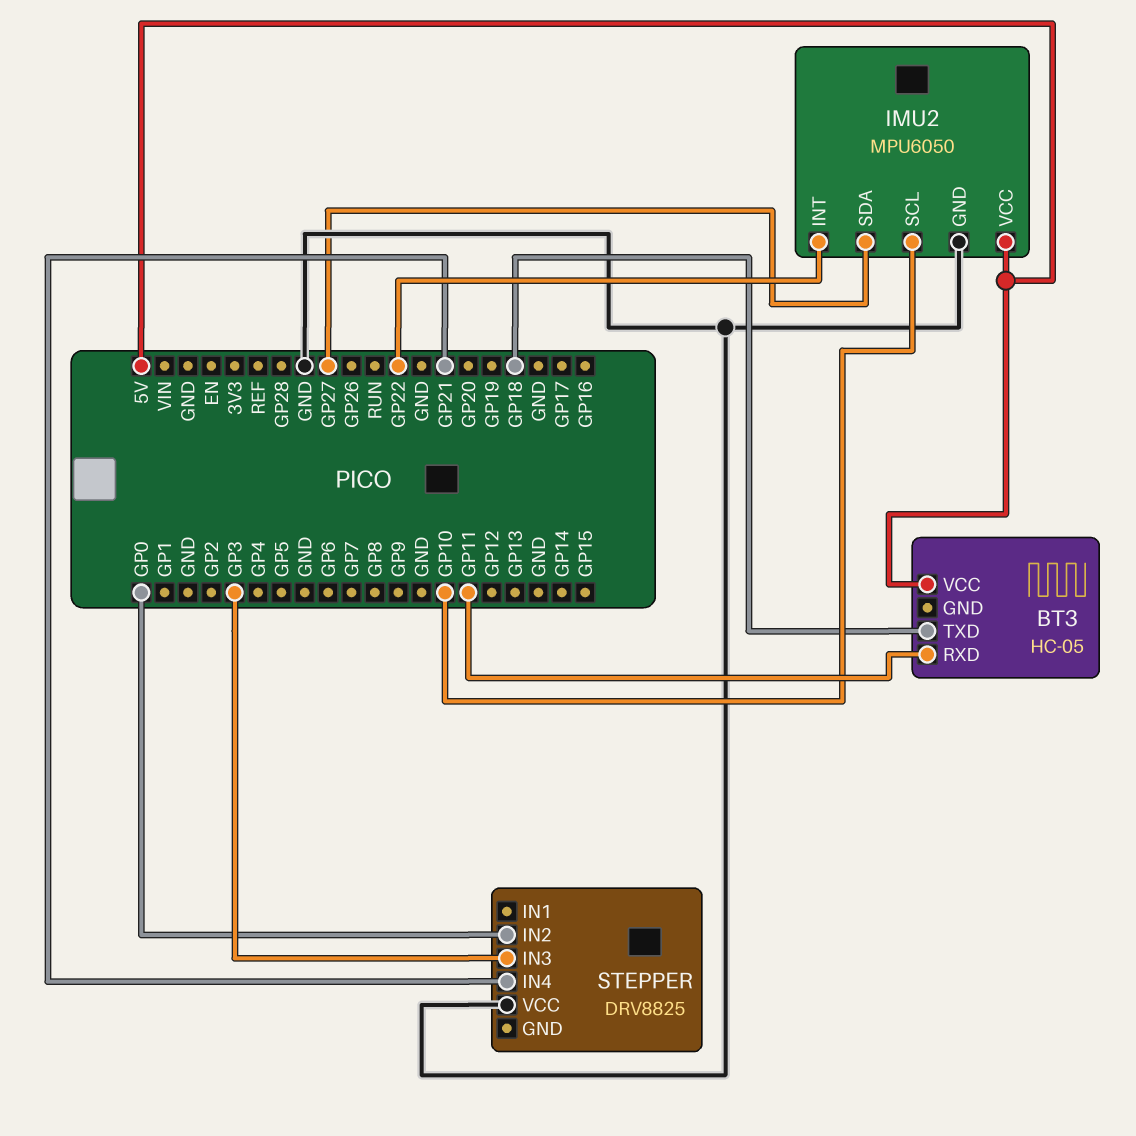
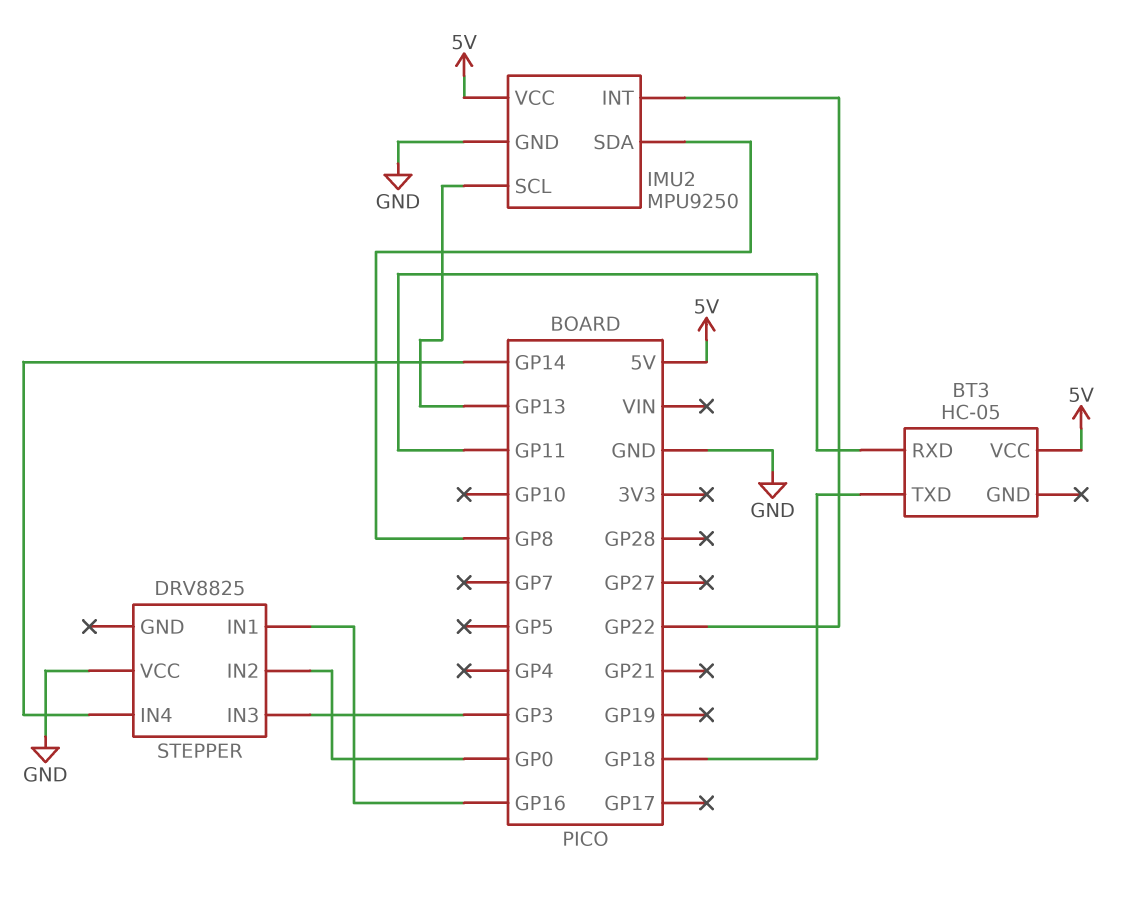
IMU2: MPU6050 -> MPU9250
IMU2 pin SCL: GP10 -> GP13
IMU2 pin SDA: GP27 -> GP8
STEPPER pin IN1: none -> GP16
STEPPER pin IN4: GP21 -> GP14

